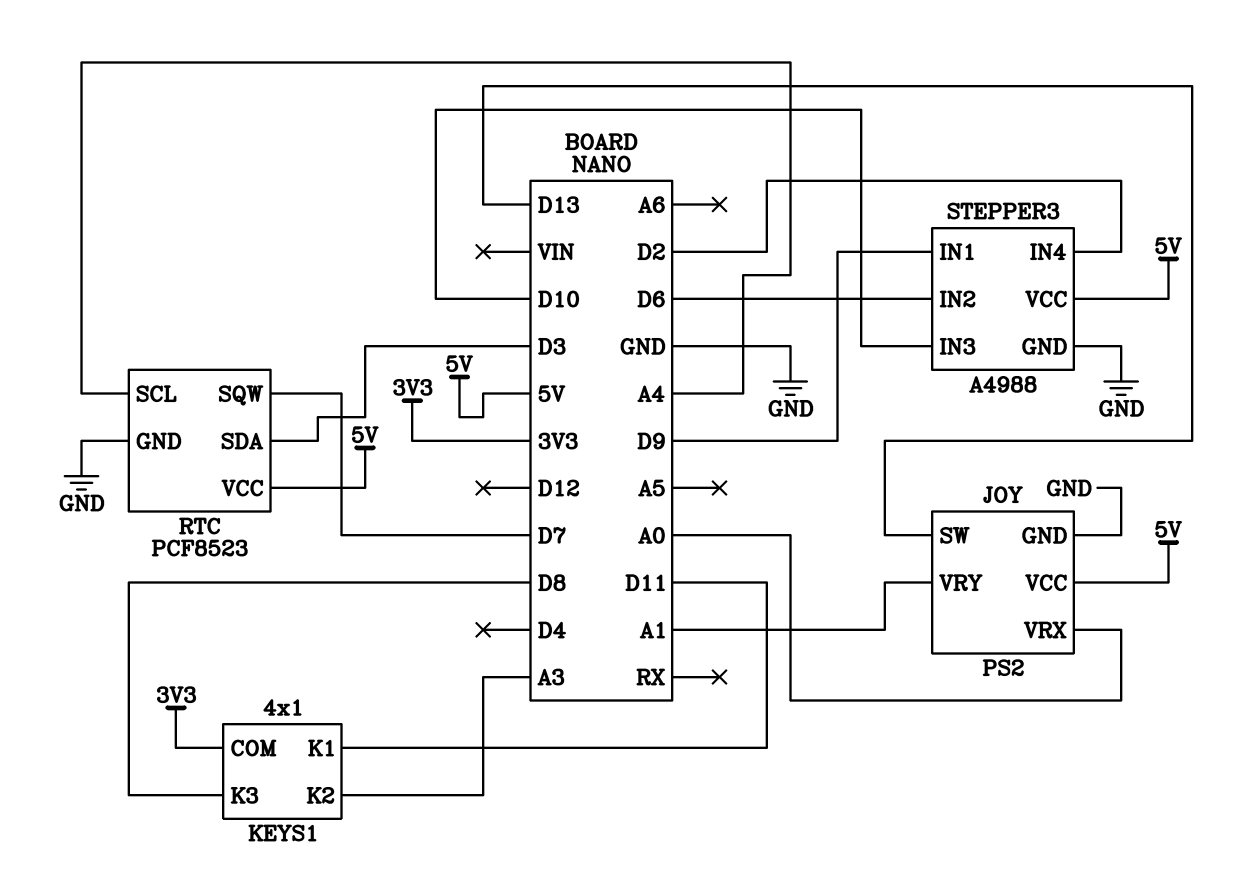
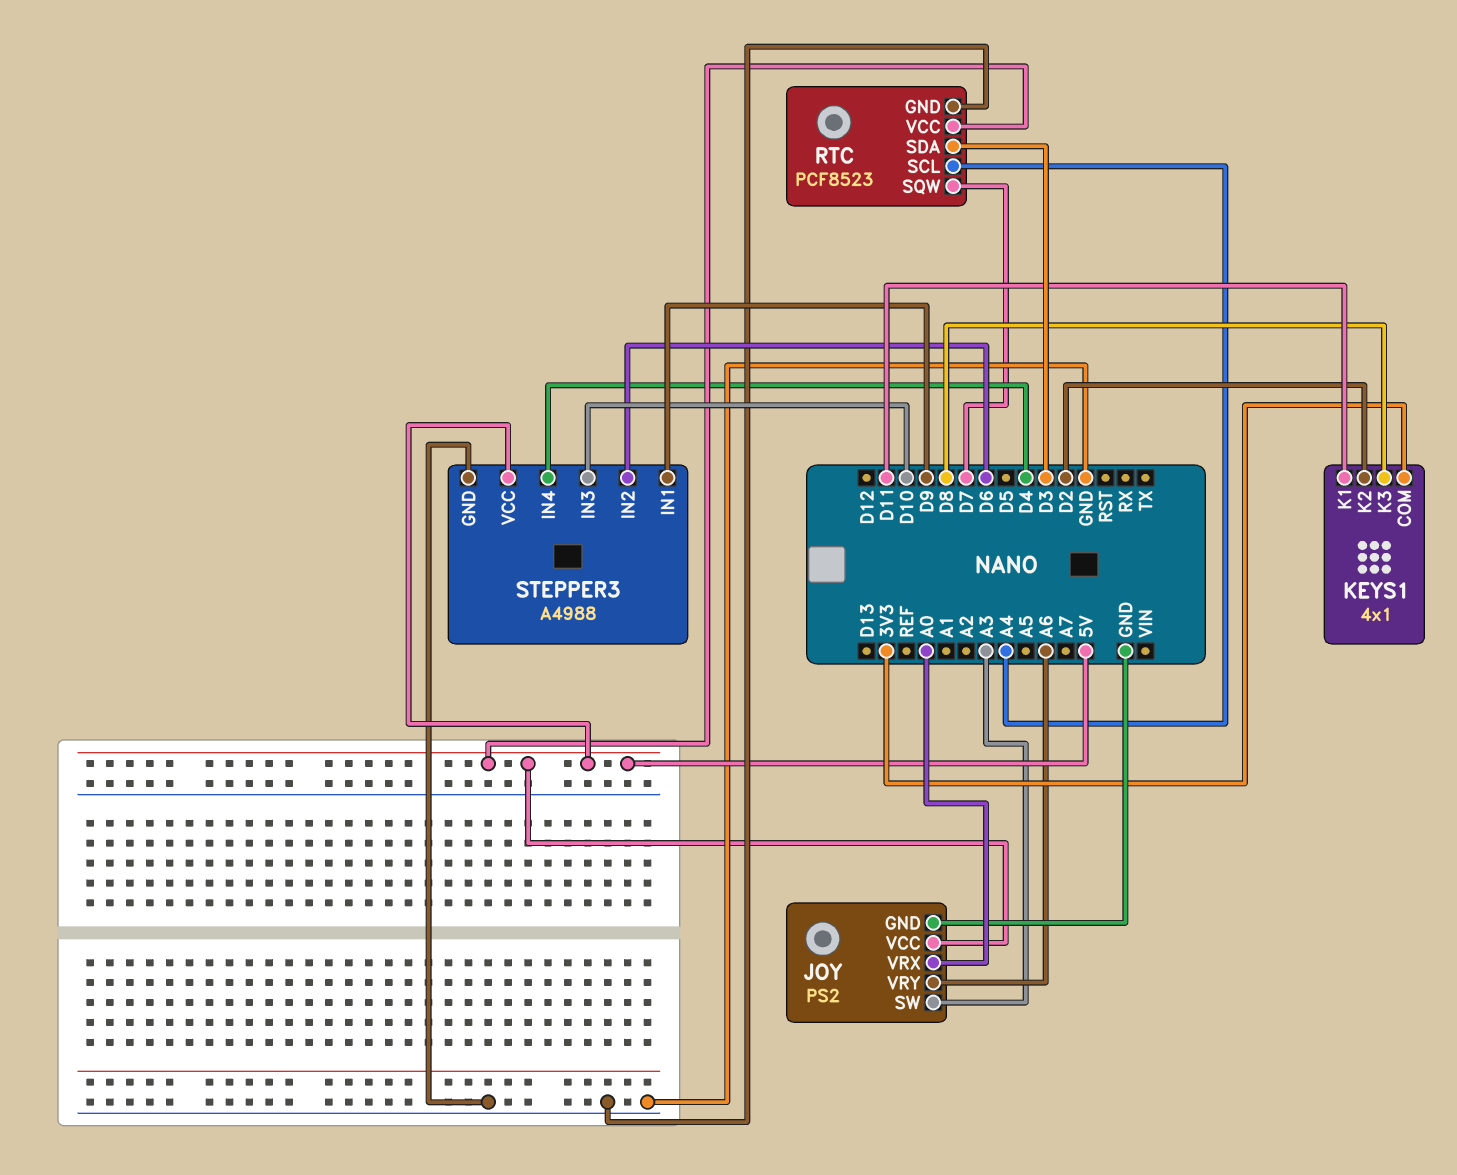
JOY pin SW: D13 -> A3
JOY pin VRY: A1 -> A6
KEYS1 pin K2: A3 -> D2
STEPPER3 pin IN4: D2 -> D4

